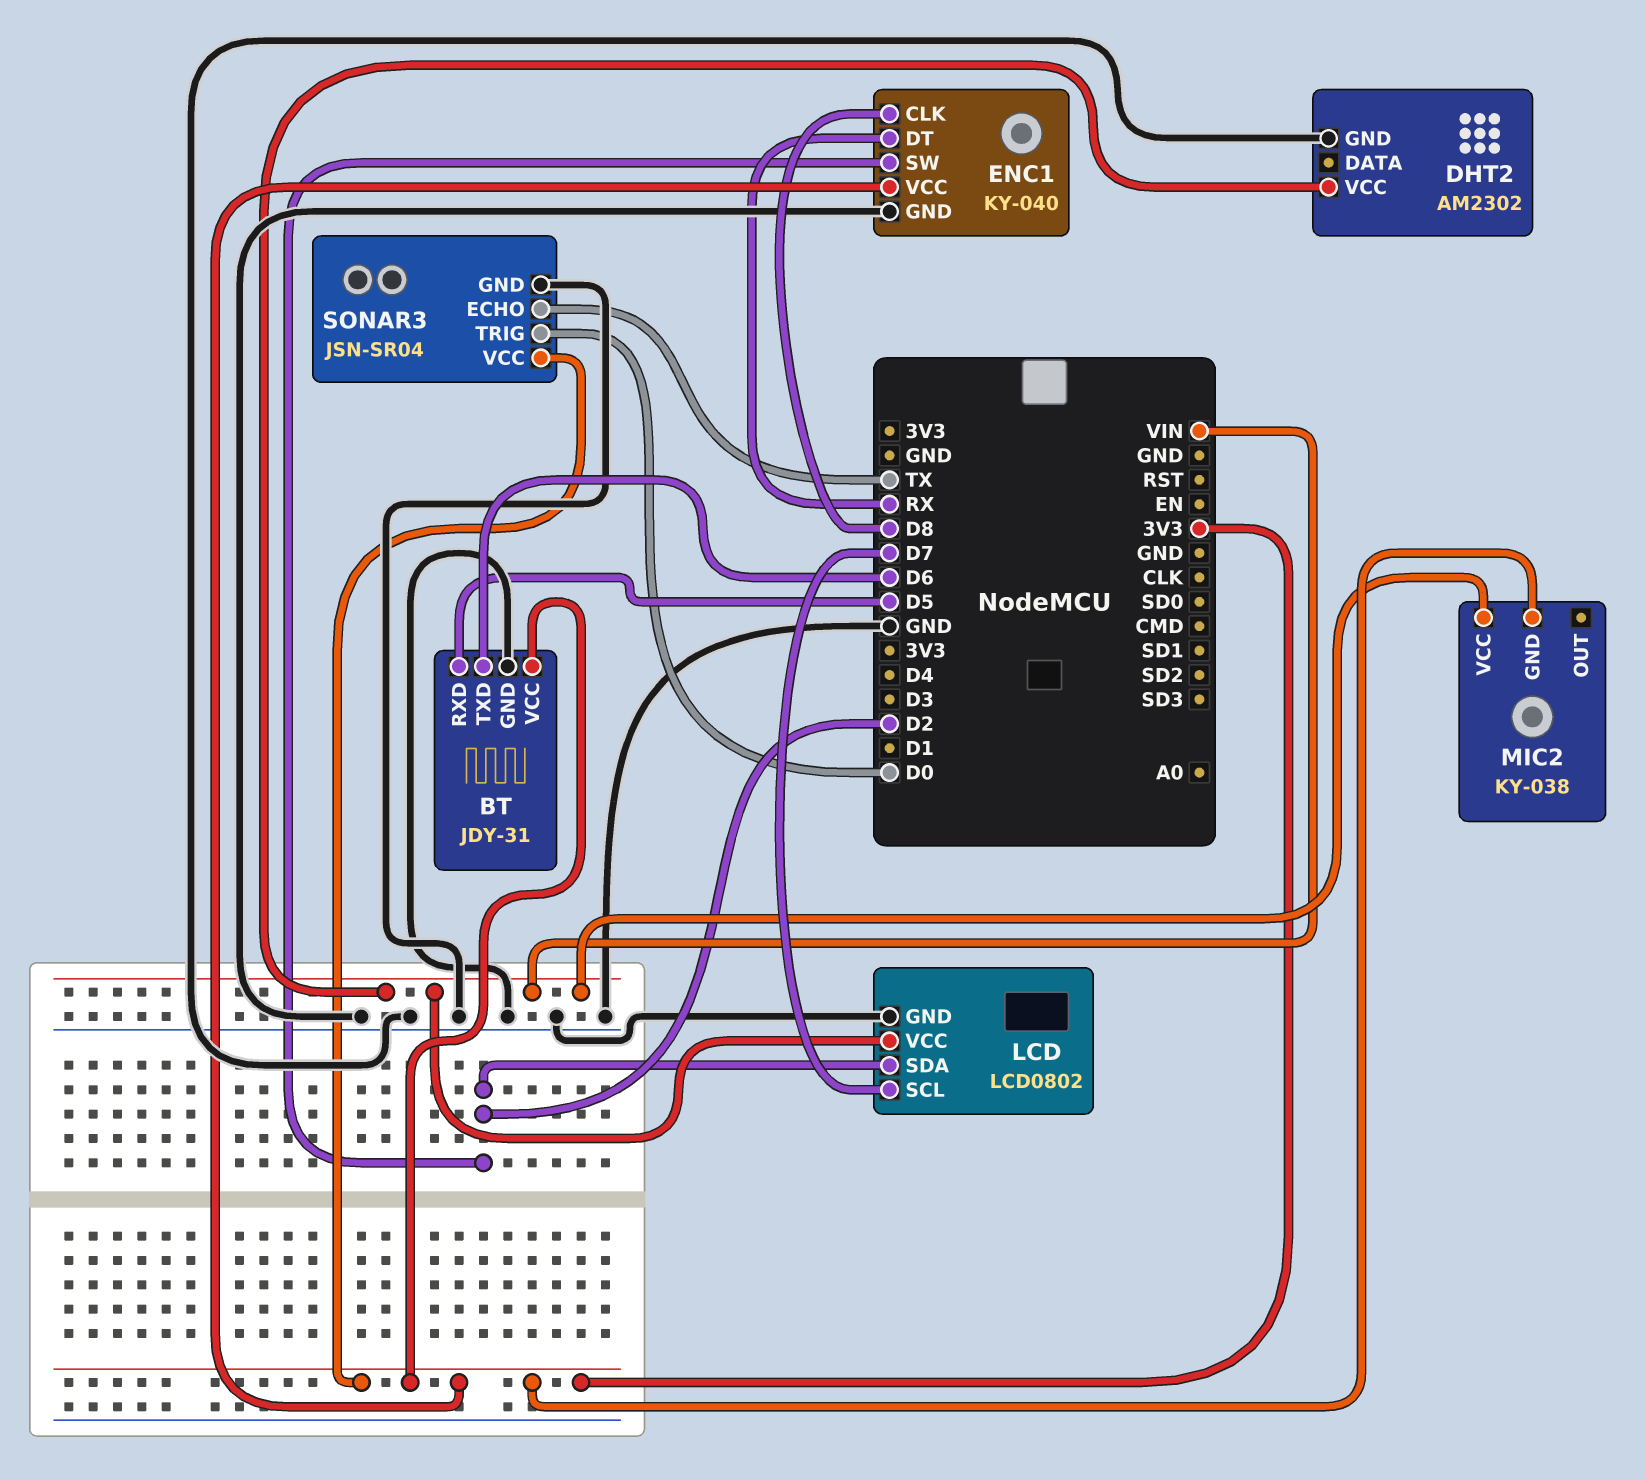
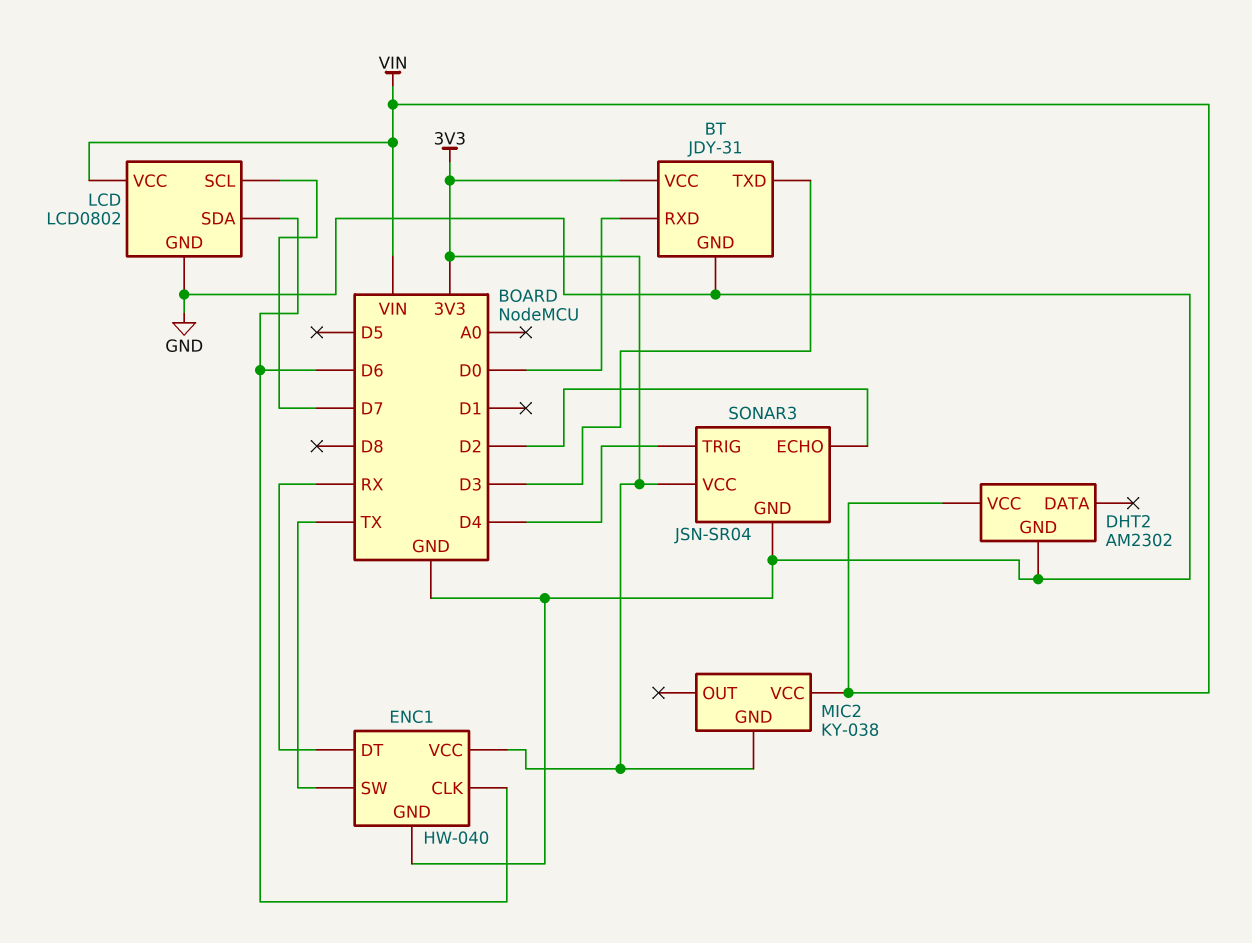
BT pin RXD: D5 -> D0
BT pin TXD: D6 -> D3
ENC1: KY-040 -> HW-040
ENC1 pin CLK: D8 -> D6
ENC1 pin SW: D2 -> TX
LCD pin SDA: D2 -> D6
SONAR3 pin ECHO: TX -> D2
SONAR3 pin TRIG: D0 -> D4

